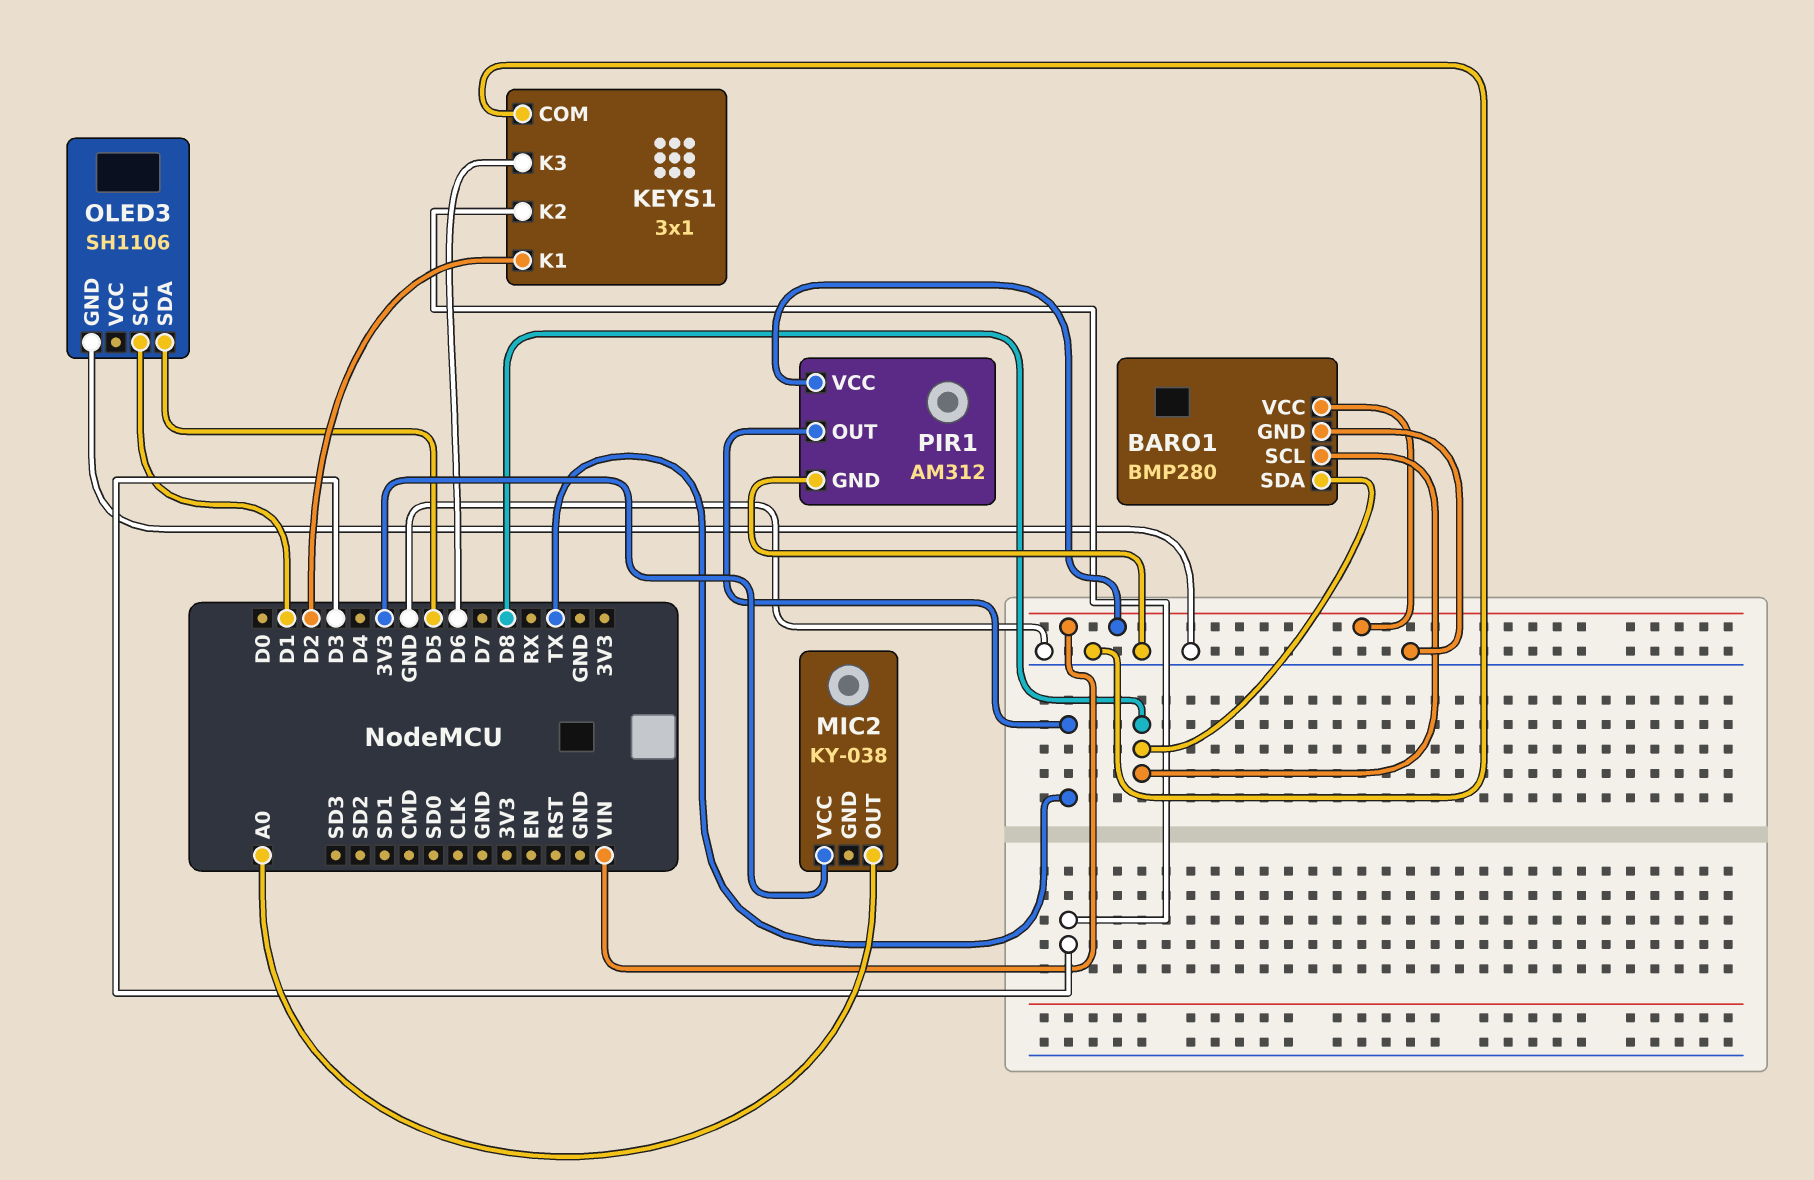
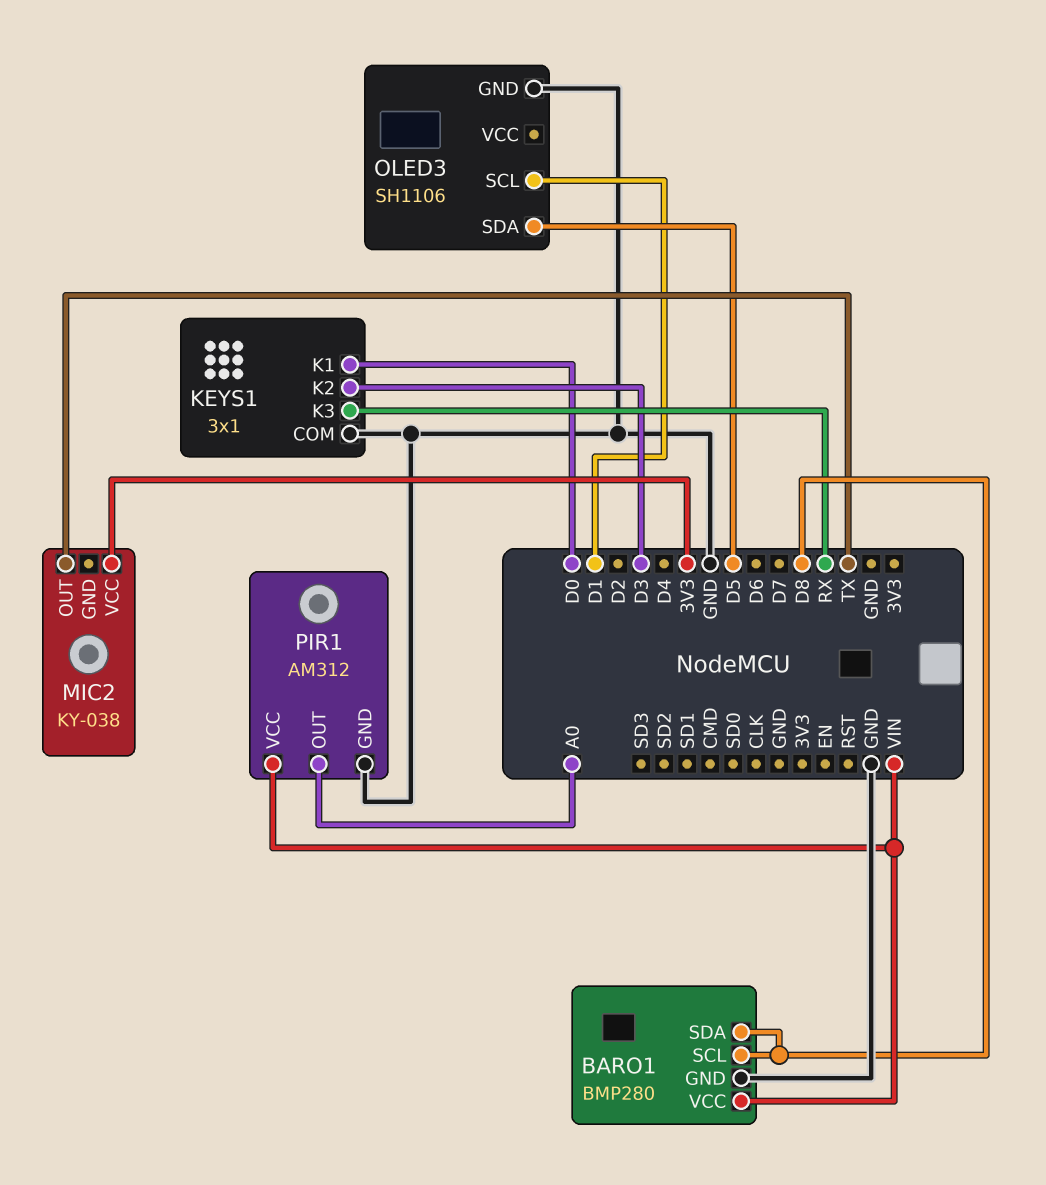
KEYS1 pin K1: D2 -> D0
KEYS1 pin K3: D6 -> RX
MIC2 pin OUT: A0 -> TX
PIR1 pin OUT: TX -> A0

